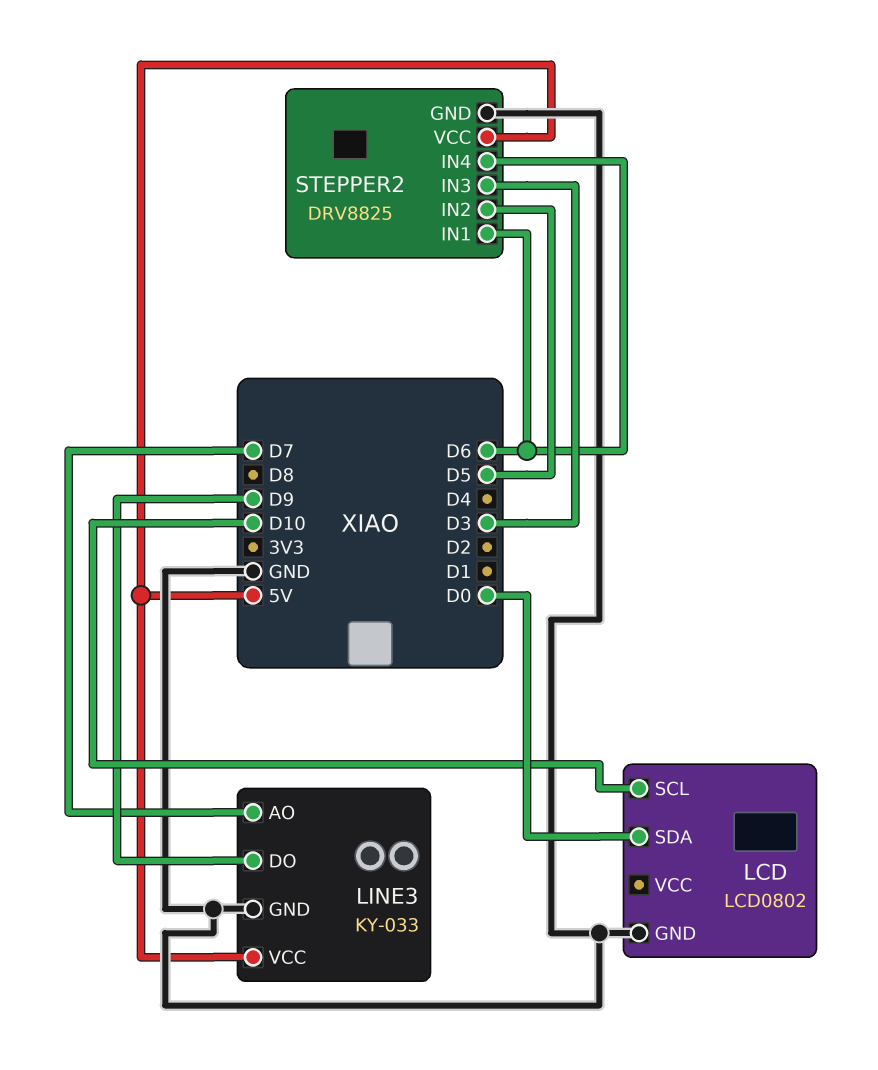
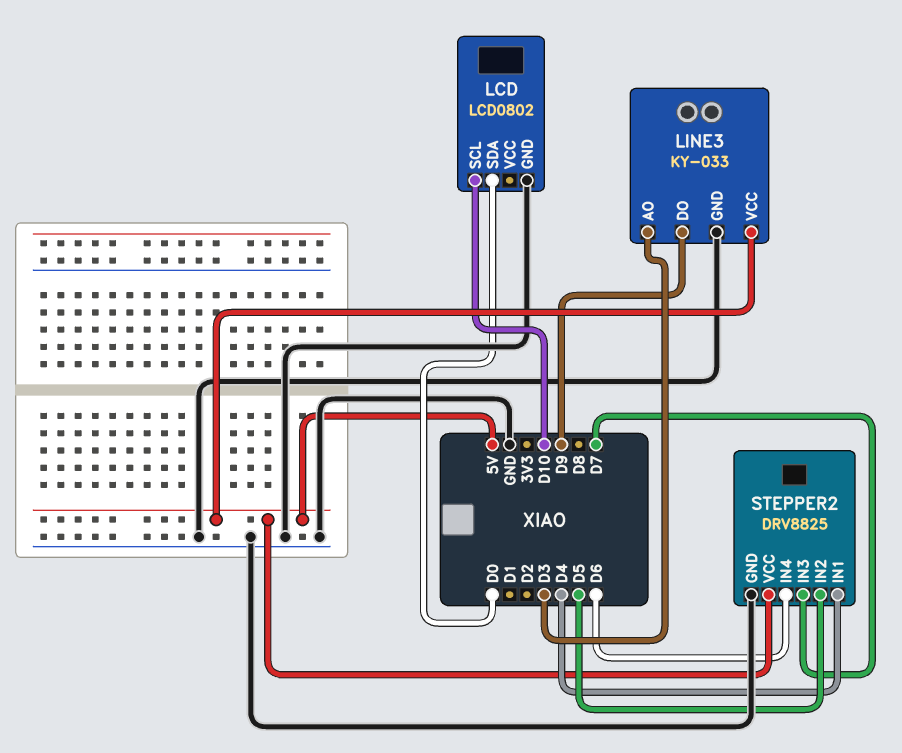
LINE3 pin AO: D7 -> D3
STEPPER2 pin IN1: D6 -> D4
STEPPER2 pin IN3: D3 -> D7

